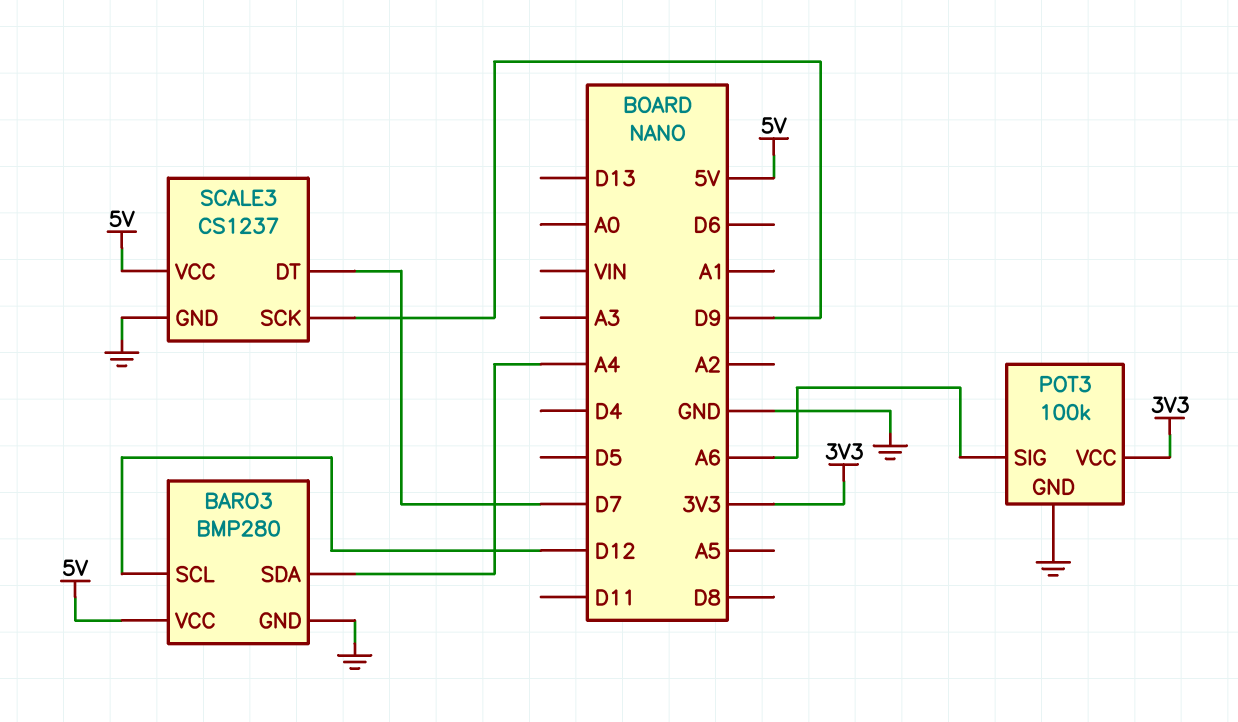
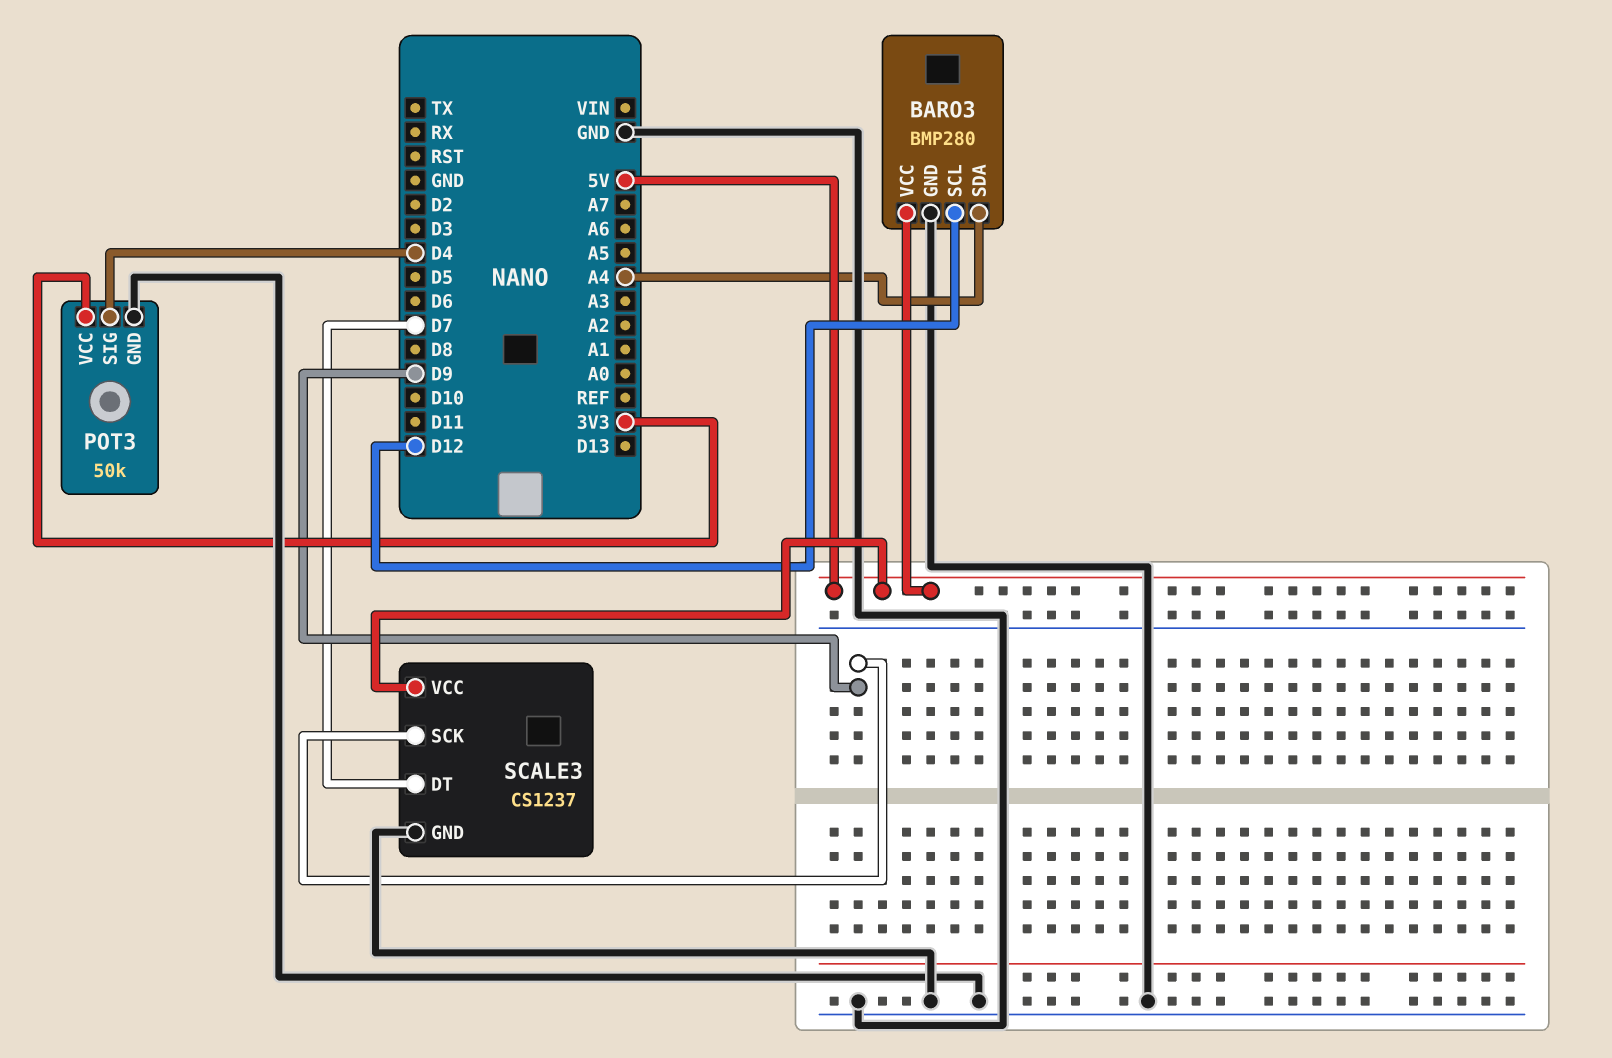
POT3: 100k -> 50k
POT3 pin SIG: A6 -> D4

